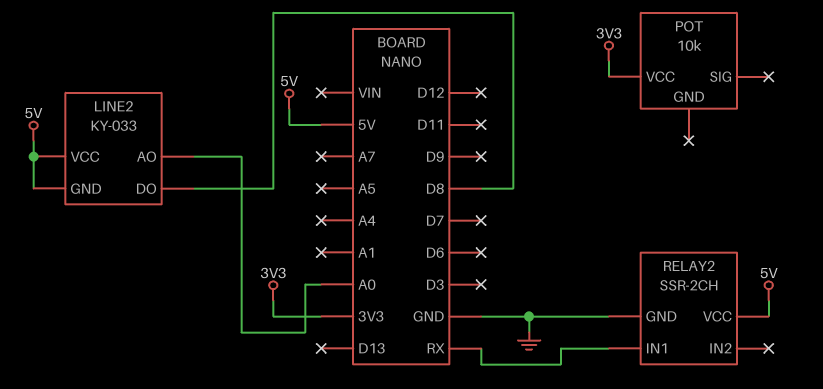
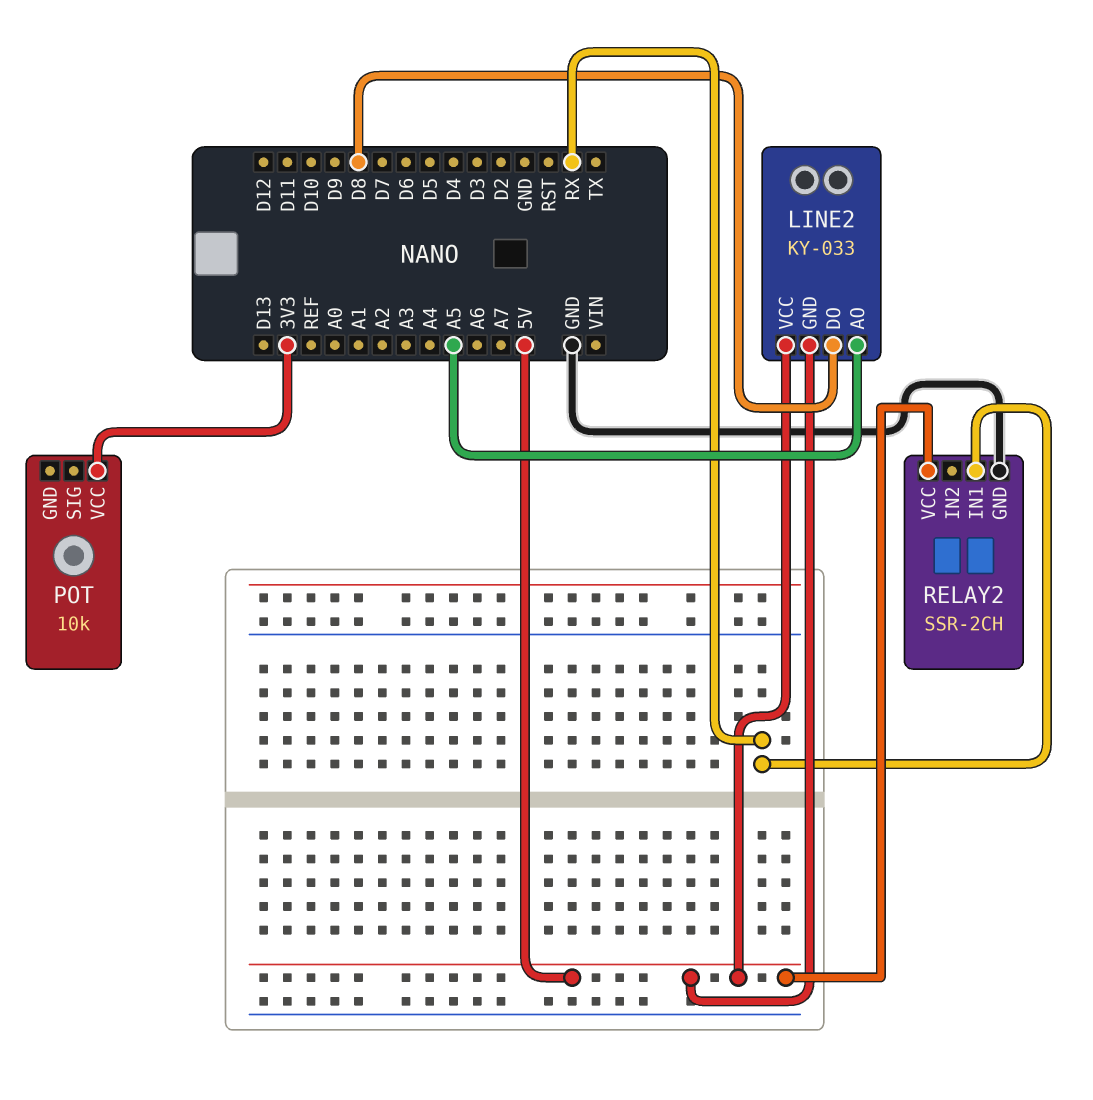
LINE2 pin AO: A0 -> A5

